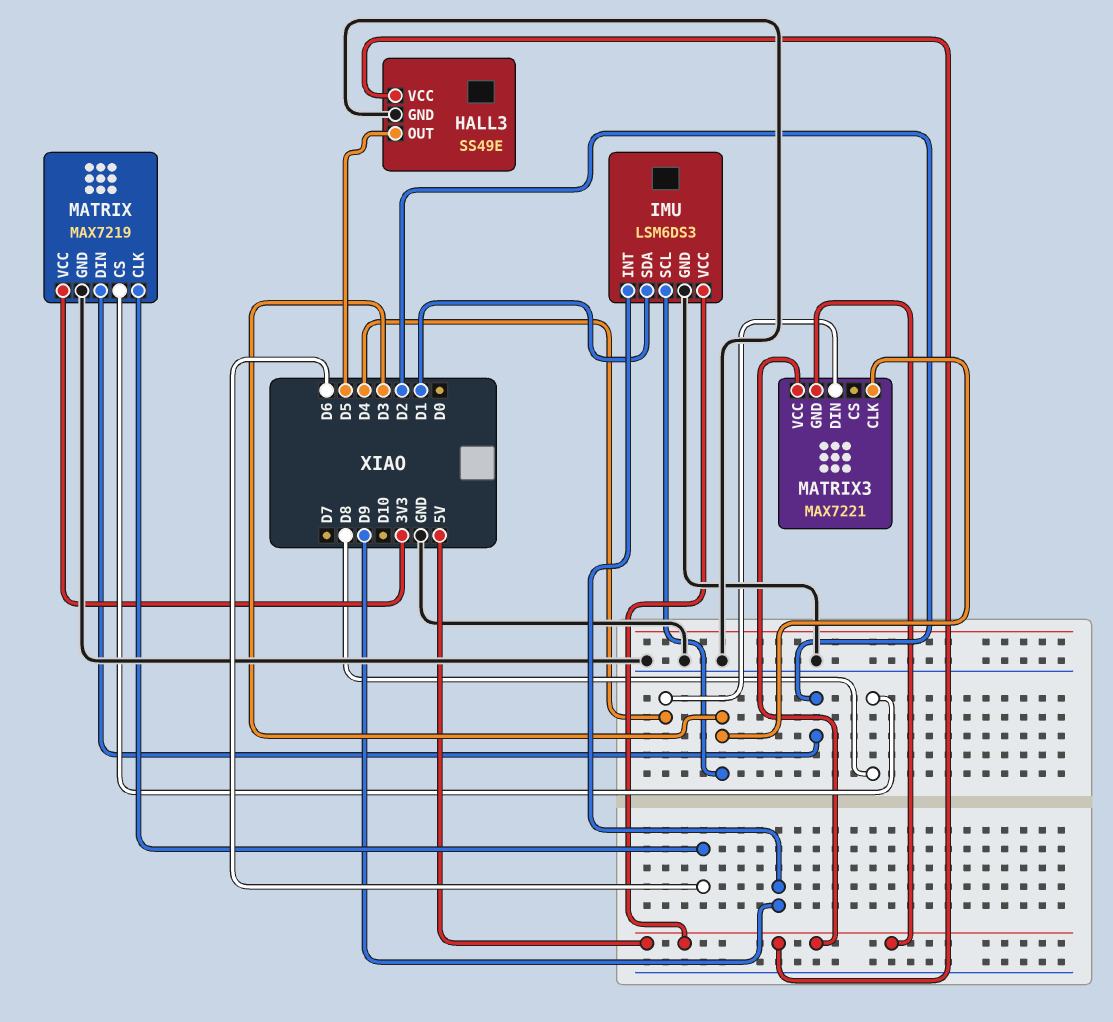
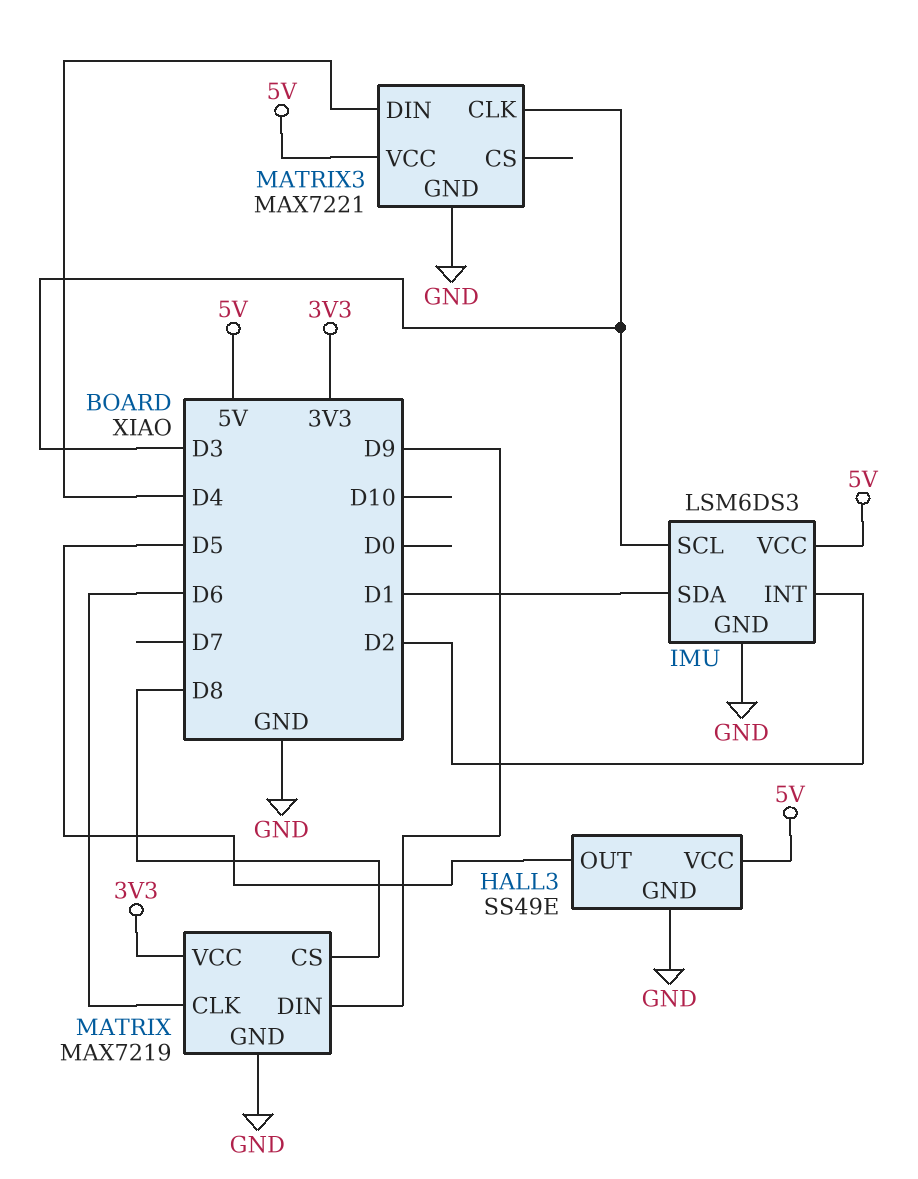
IMU pin INT: D9 -> D2
MATRIX pin DIN: D2 -> D9
MATRIX3 pin GND: 5V -> GND

